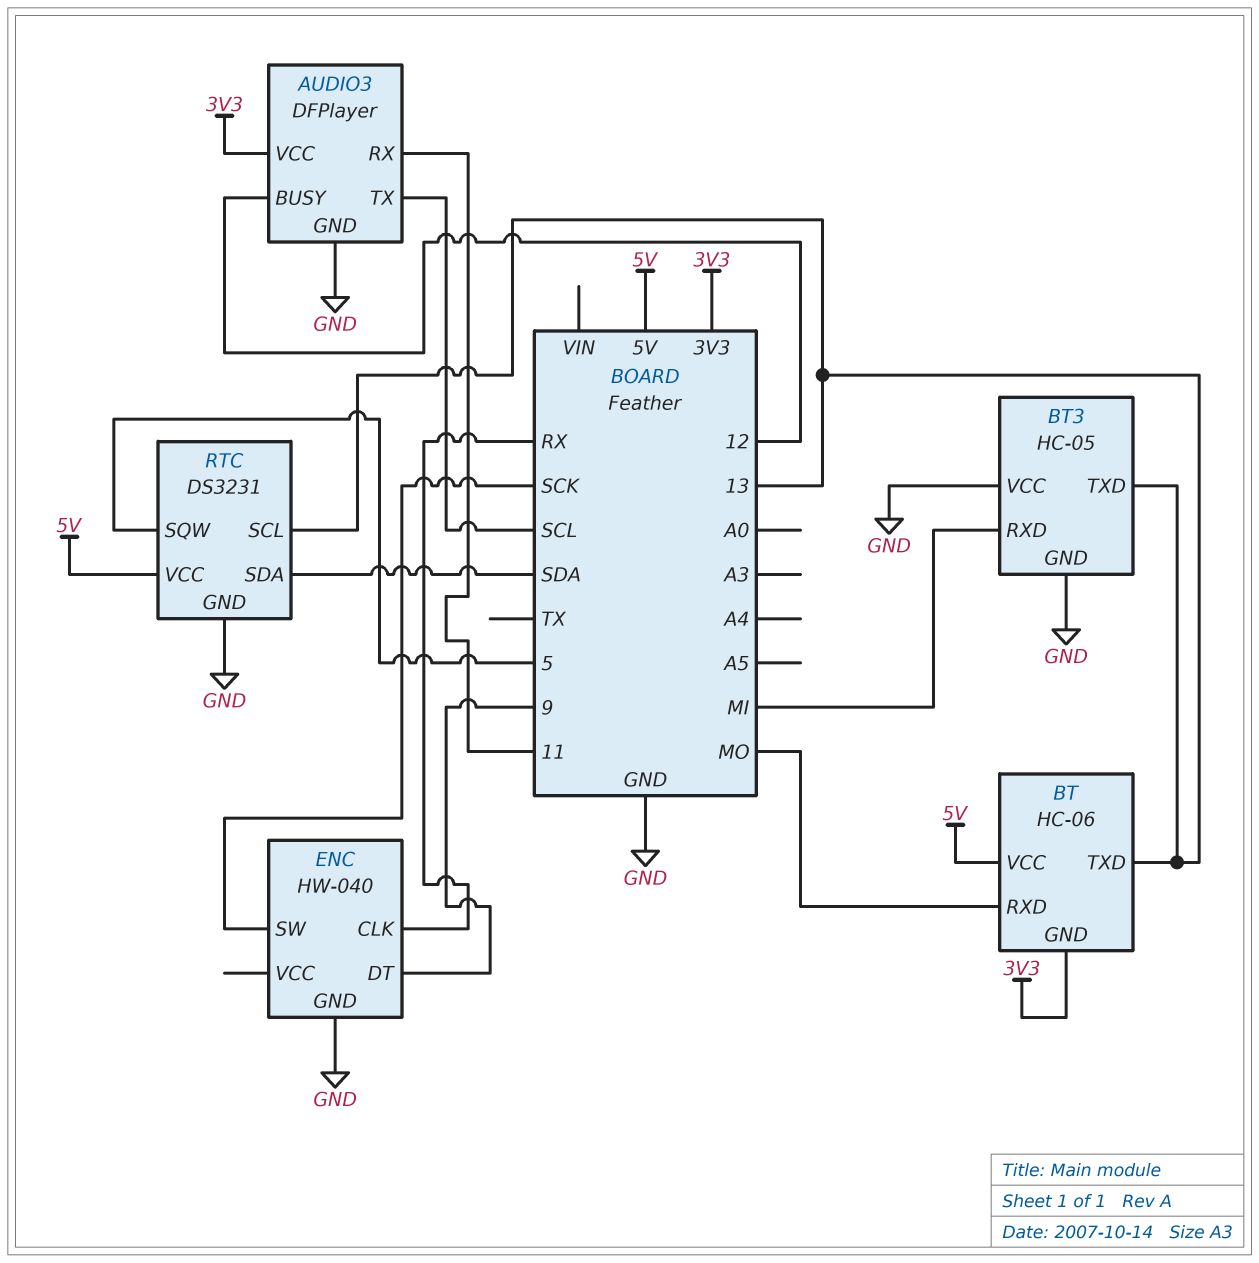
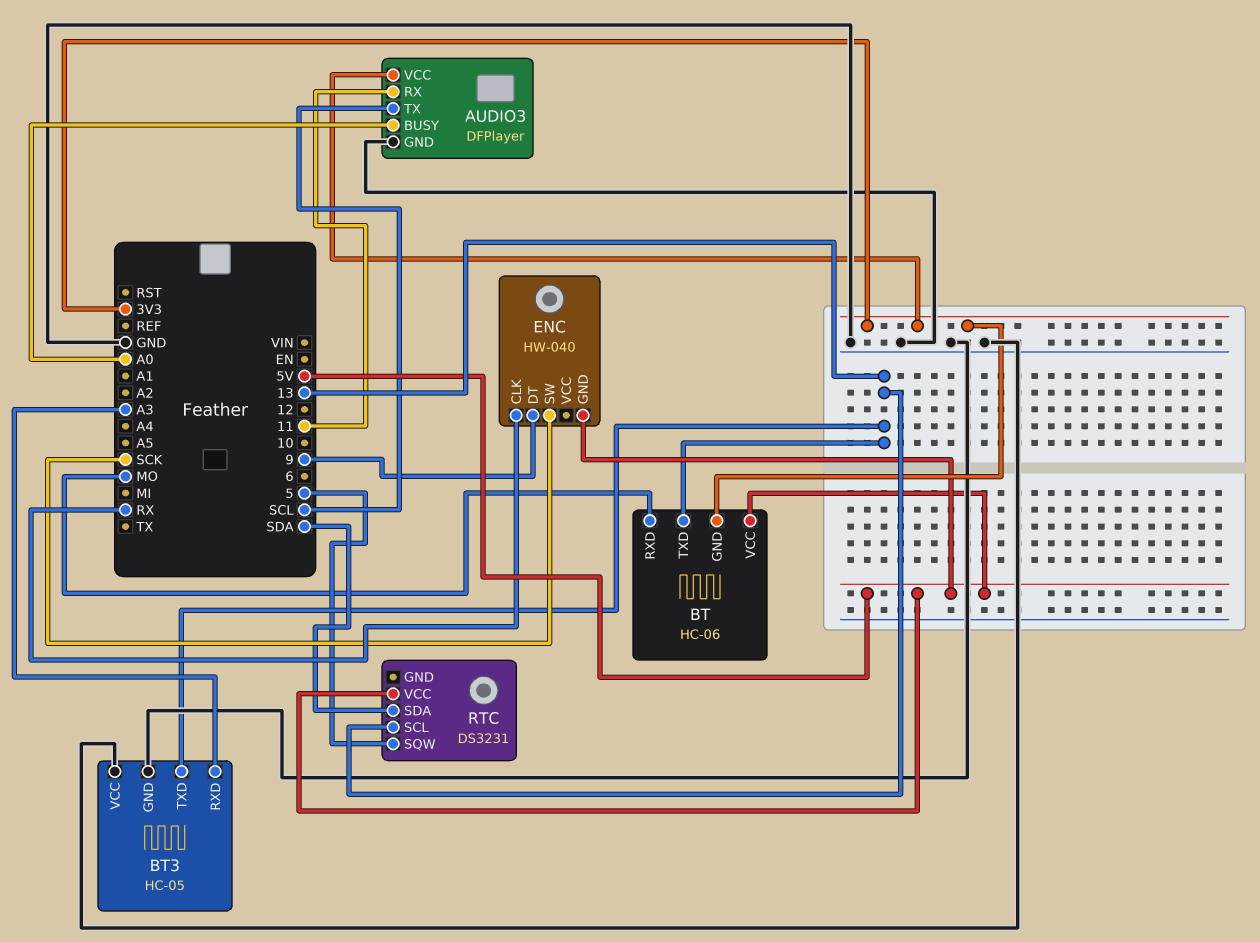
AUDIO3 pin BUSY: 12 -> A0
BT3 pin RXD: MI -> A3
ENC pin GND: GND -> 5V
RTC pin GND: GND -> none

